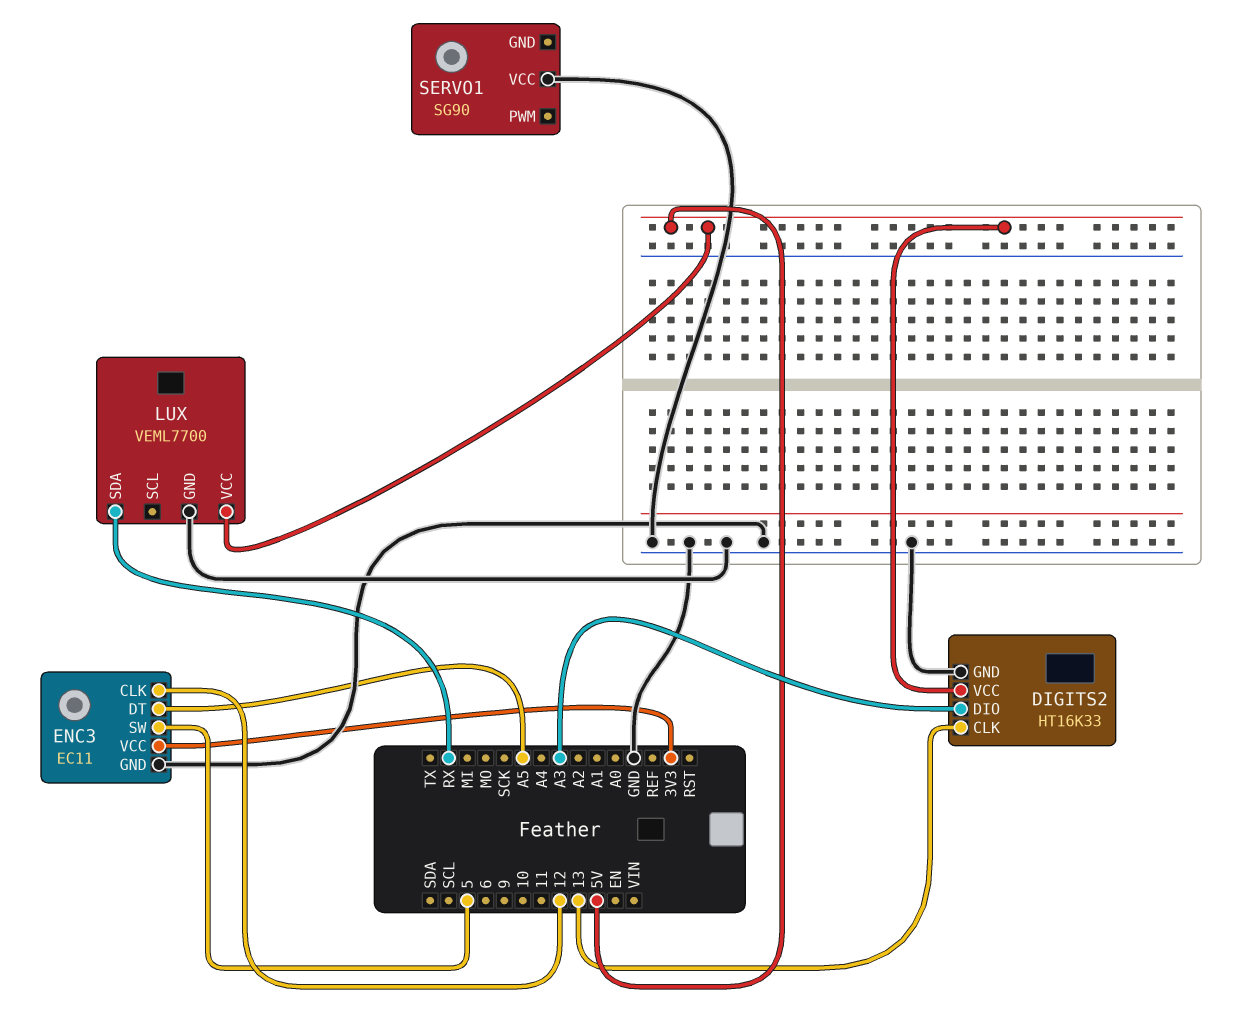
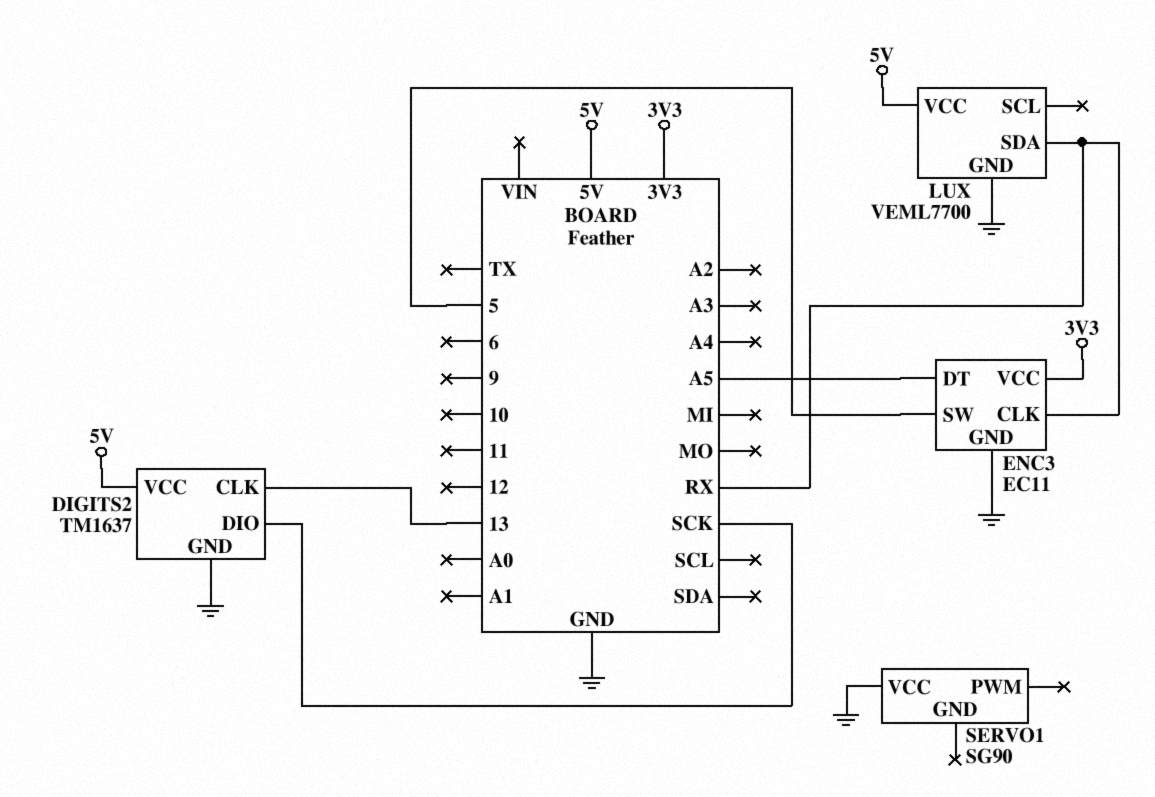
DIGITS2: HT16K33 -> TM1637
DIGITS2 pin DIO: A3 -> SCK
ENC3 pin CLK: 12 -> RX

